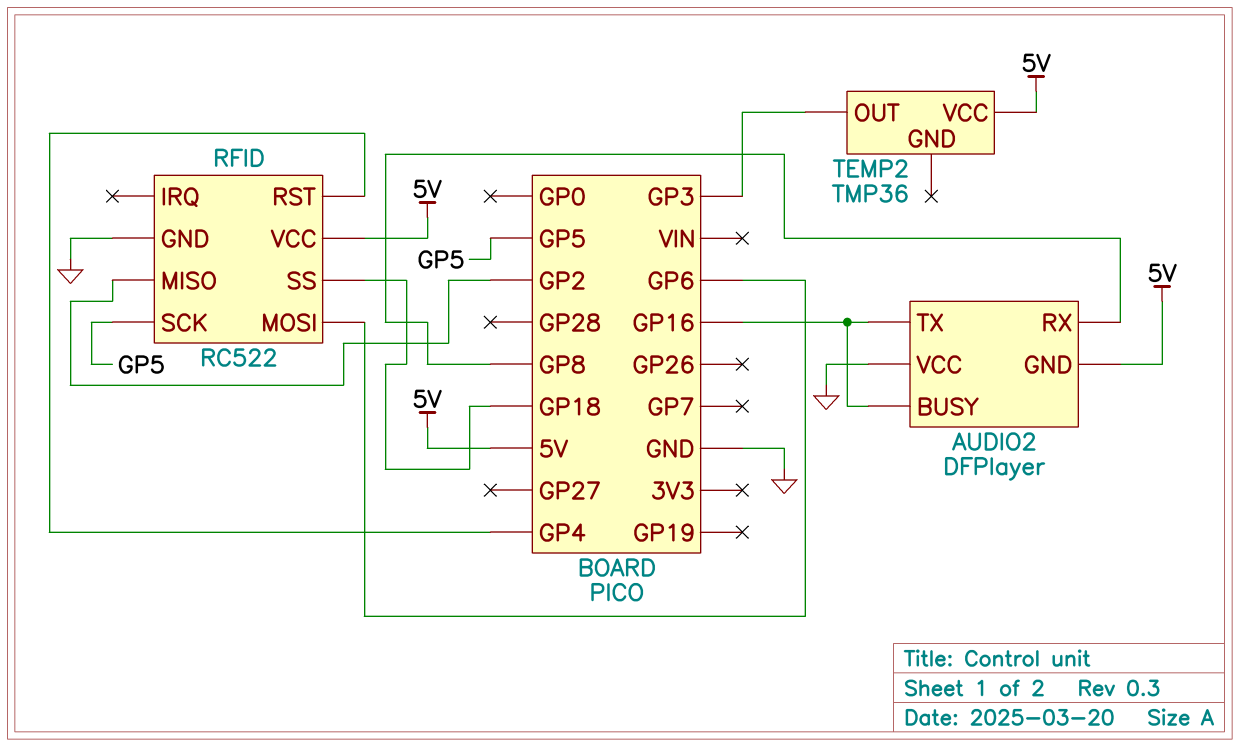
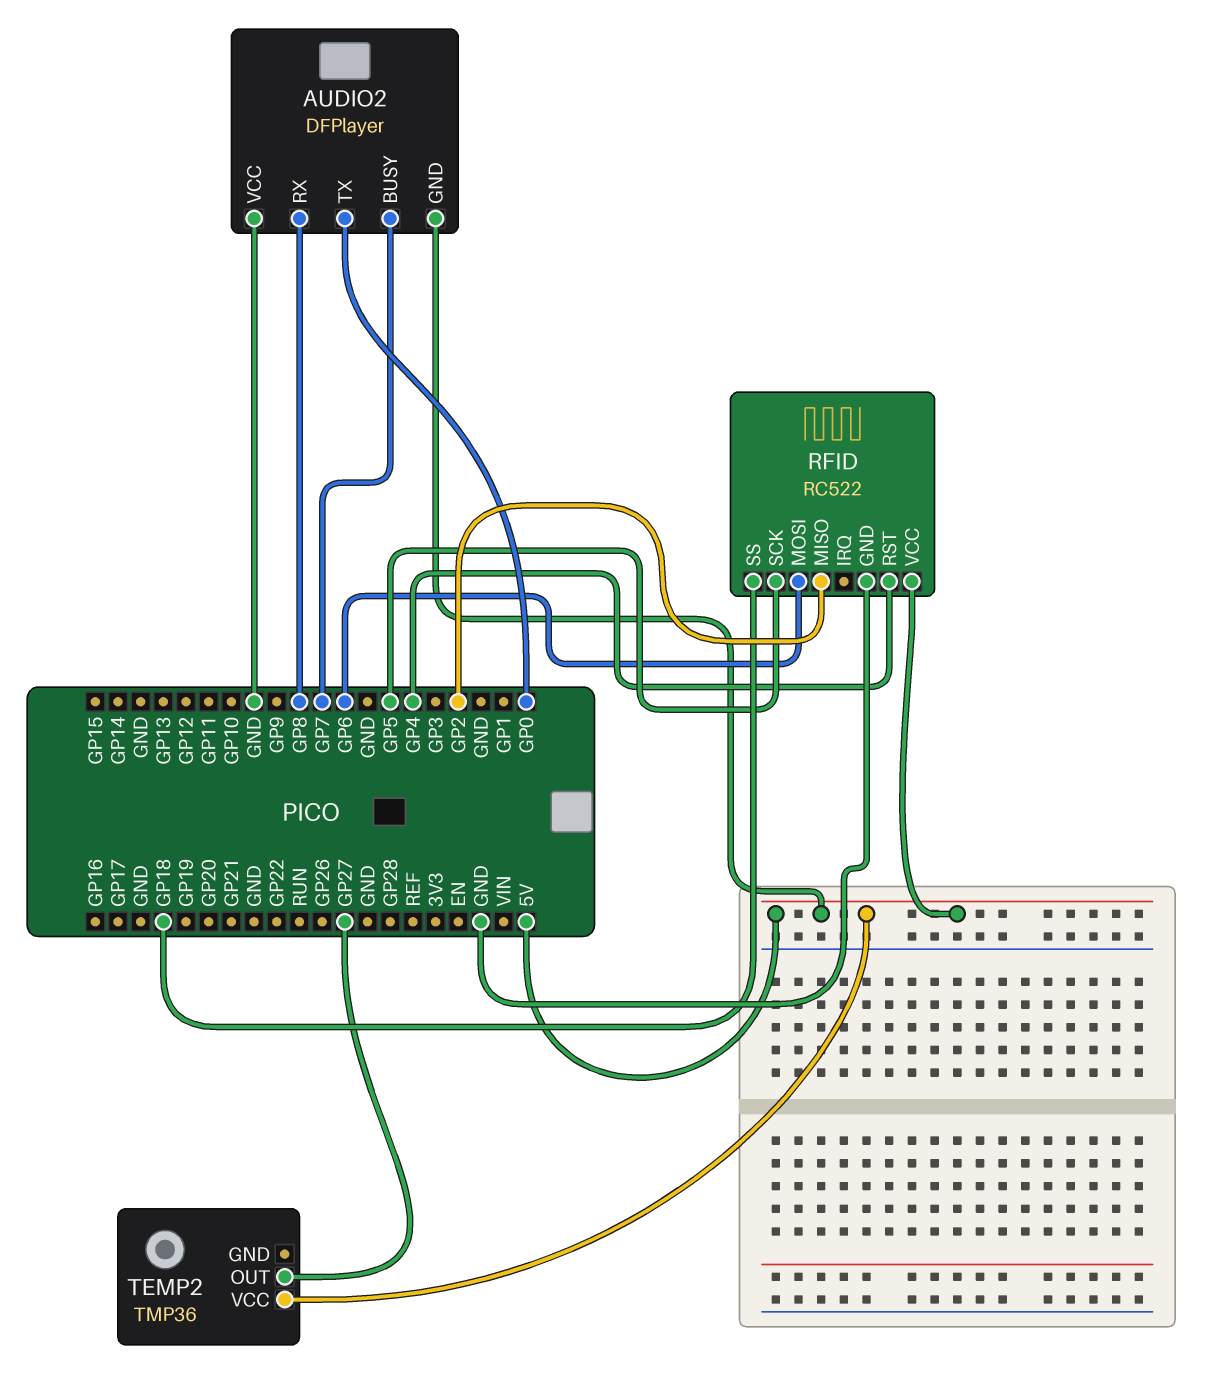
AUDIO2 pin BUSY: GP16 -> GP7
AUDIO2 pin TX: GP16 -> GP0
TEMP2 pin OUT: GP3 -> GP27

